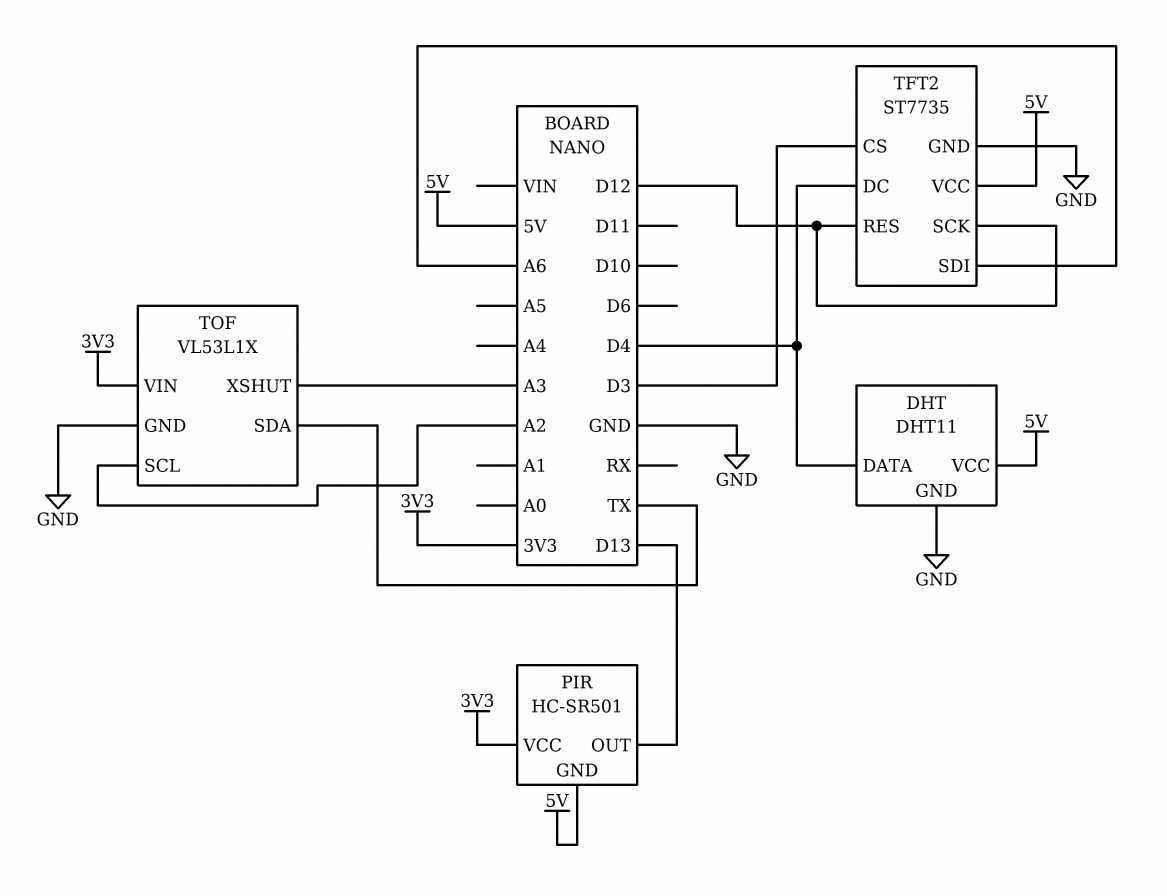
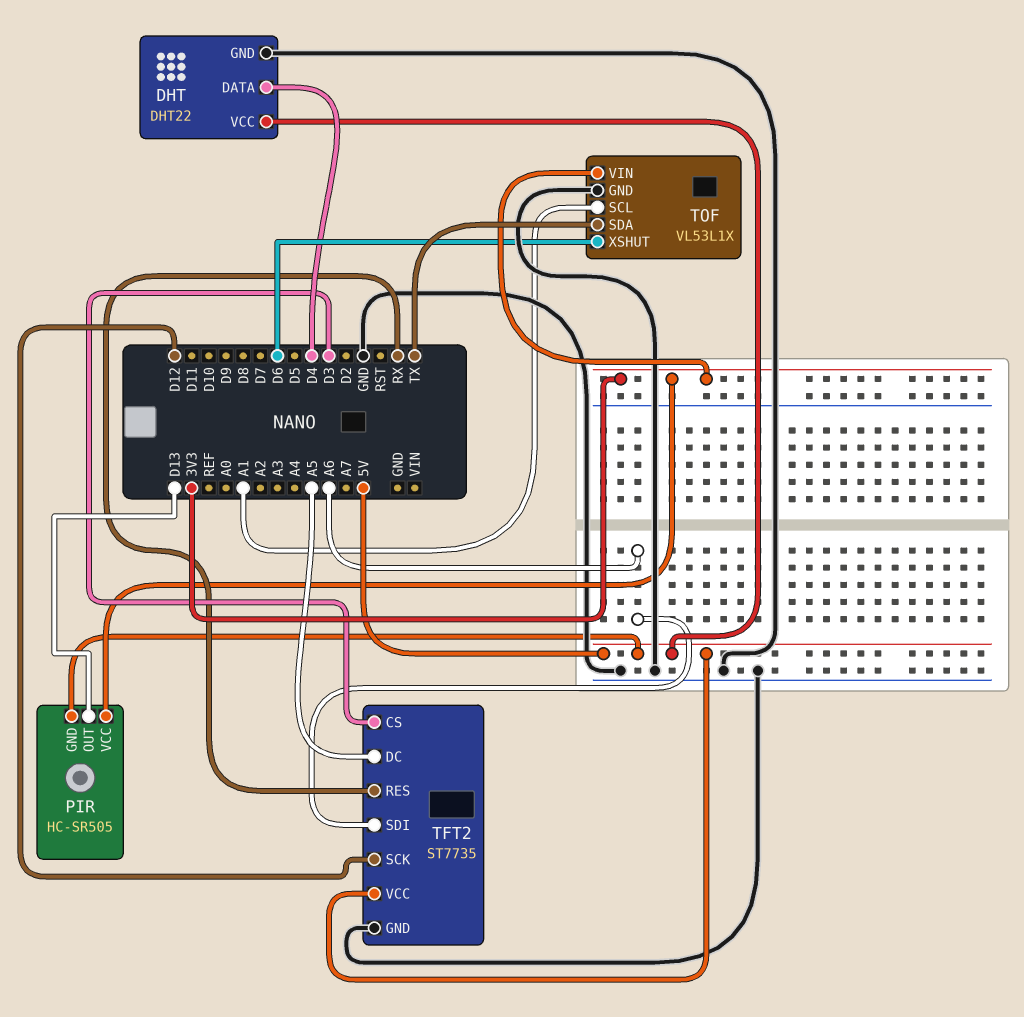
DHT: DHT11 -> DHT22
PIR: HC-SR501 -> HC-SR505
TFT2 pin DC: D4 -> A5
TFT2 pin RES: D12 -> RX
TOF pin SCL: A2 -> A1
TOF pin XSHUT: A3 -> D6

